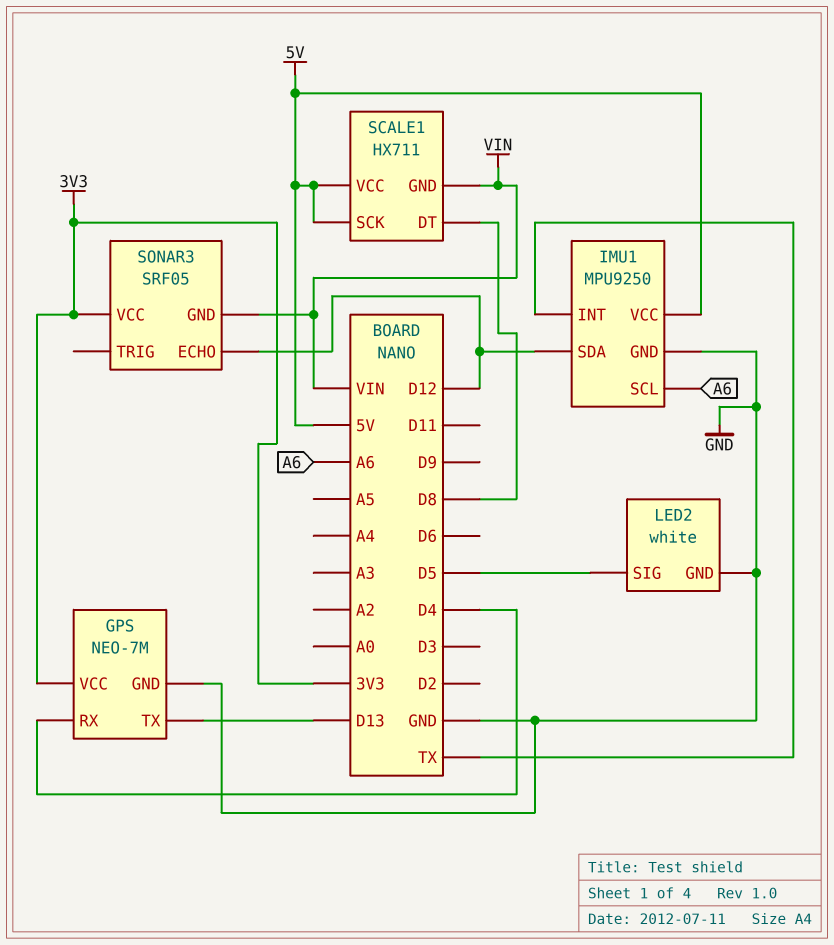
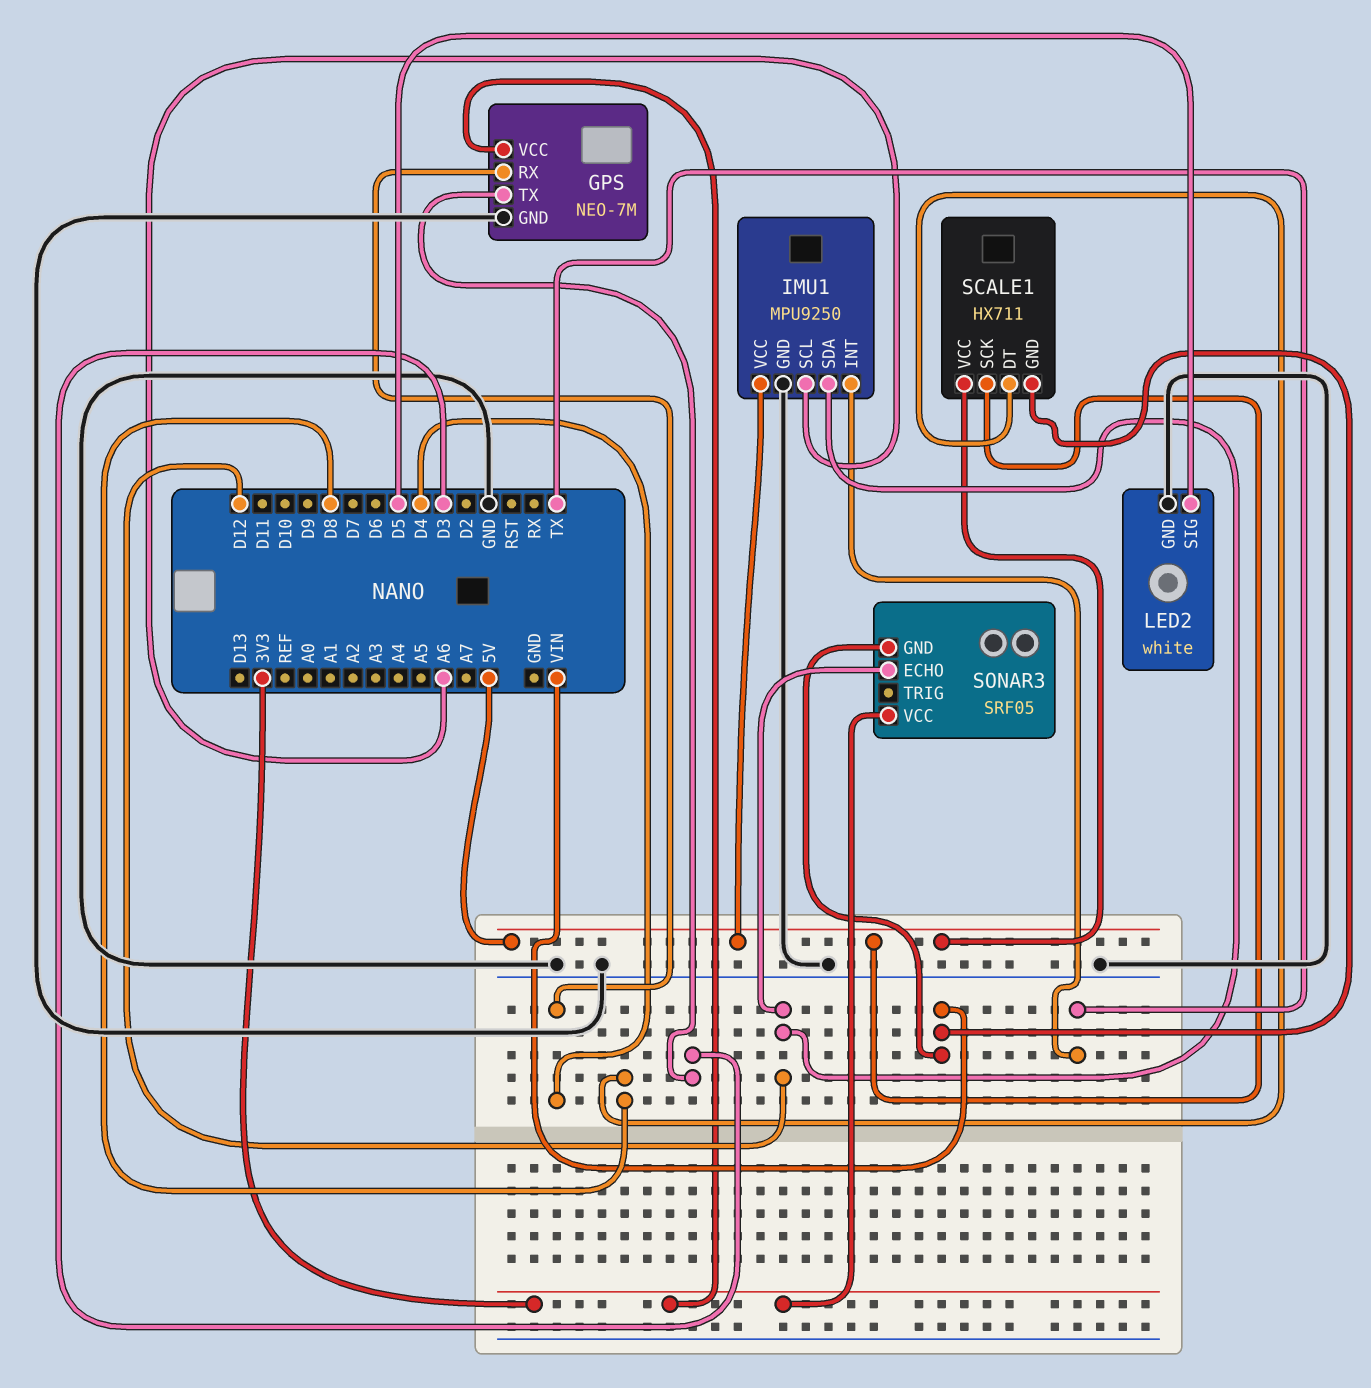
GPS pin TX: D13 -> D3

